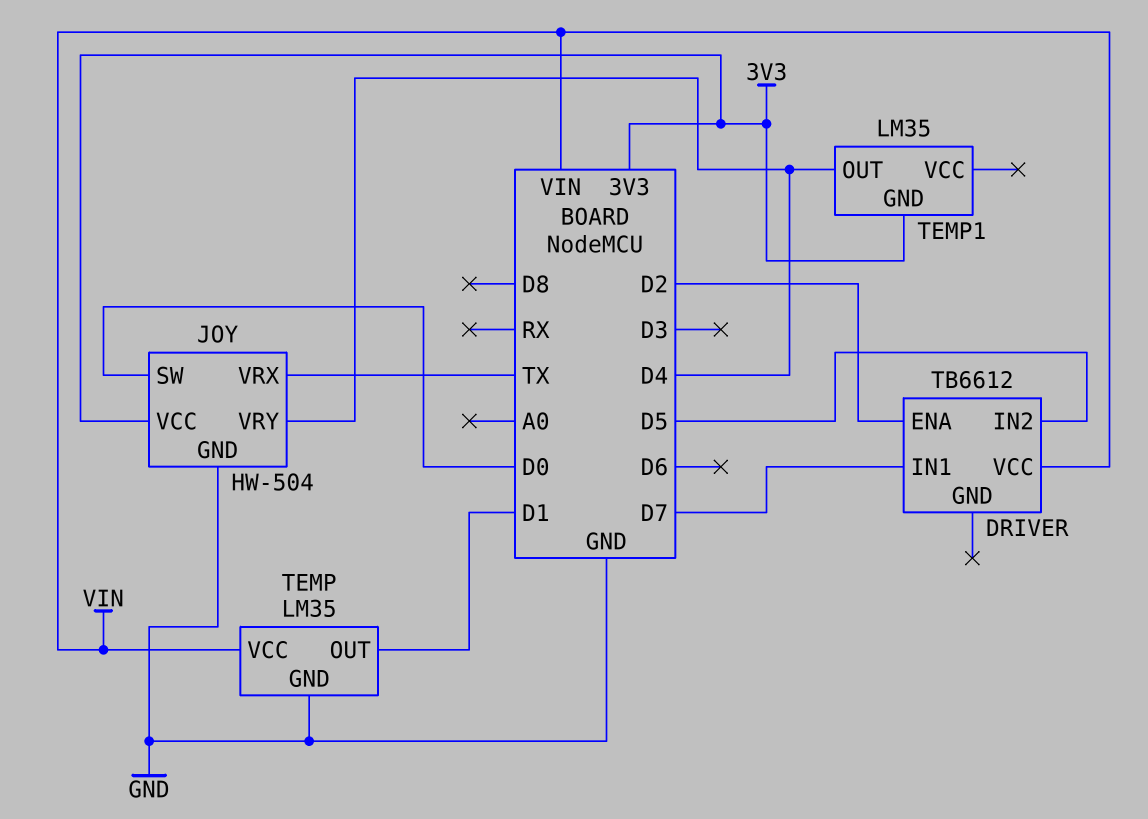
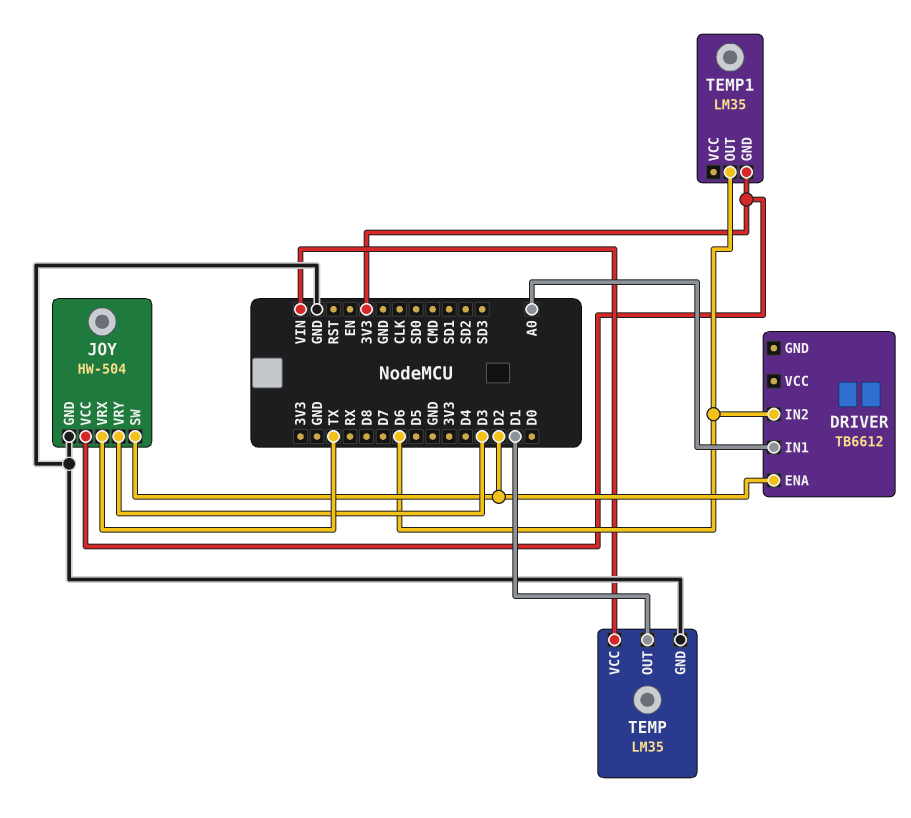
DRIVER pin IN1: D7 -> A0
DRIVER pin IN2: D5 -> D6
DRIVER pin VCC: VIN -> none
JOY pin SW: D0 -> D2
JOY pin VRY: D4 -> D3
TEMP1 pin OUT: D4 -> D6

